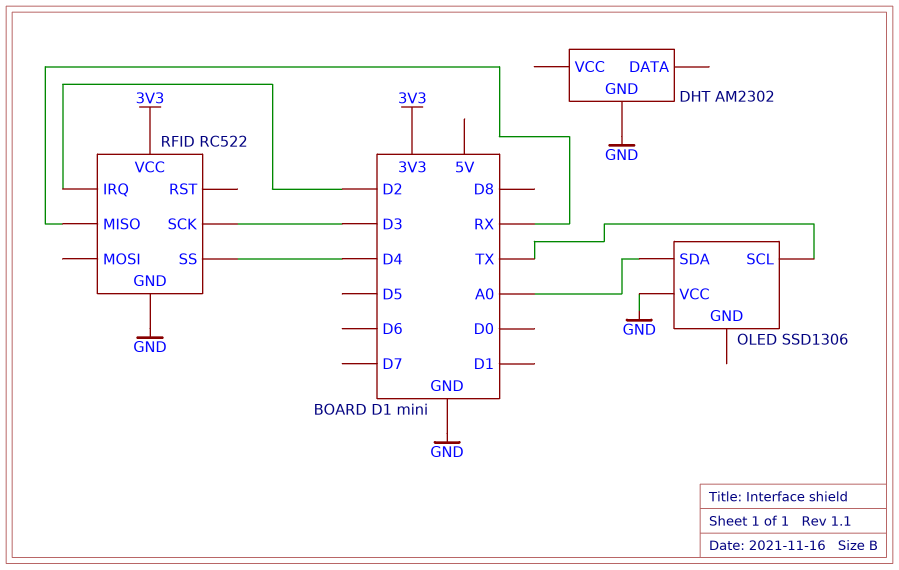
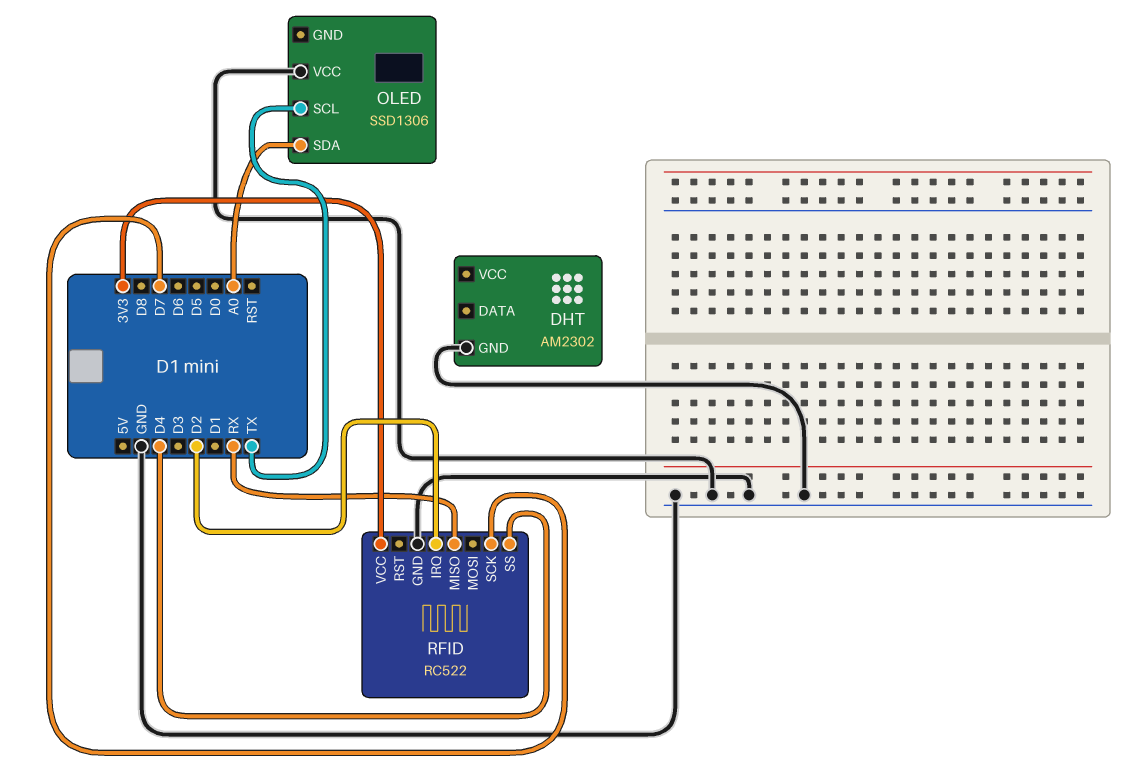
RFID pin SCK: D3 -> D7

